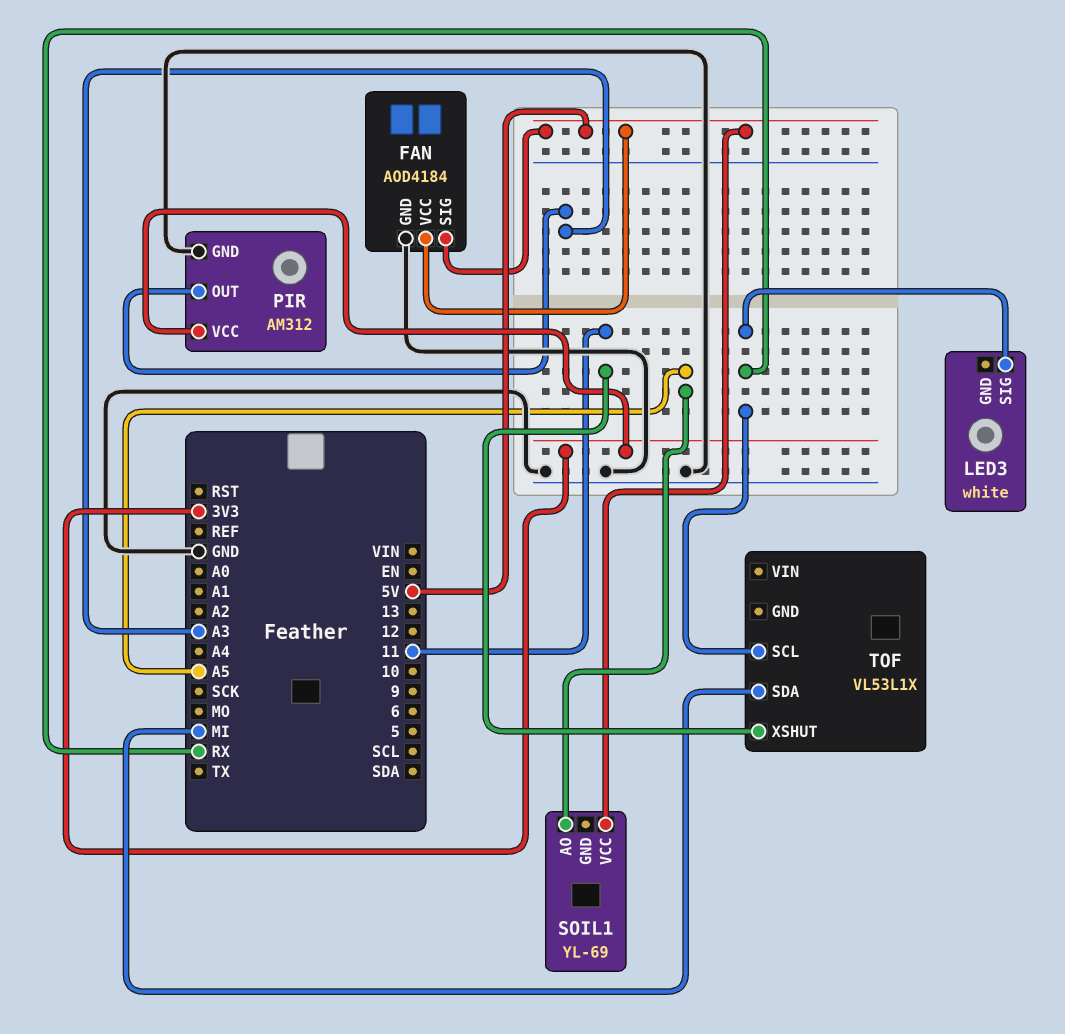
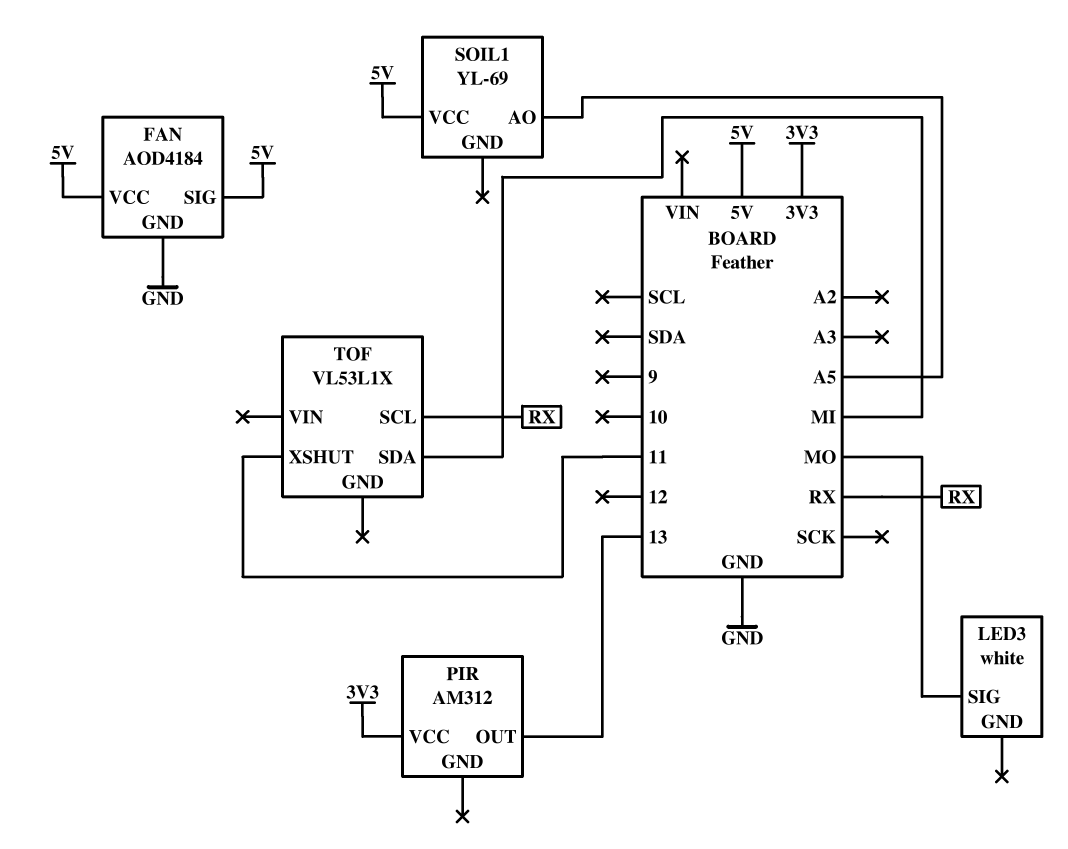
LED3 pin SIG: RX -> MO
PIR pin GND: GND -> none
PIR pin OUT: A3 -> 13

